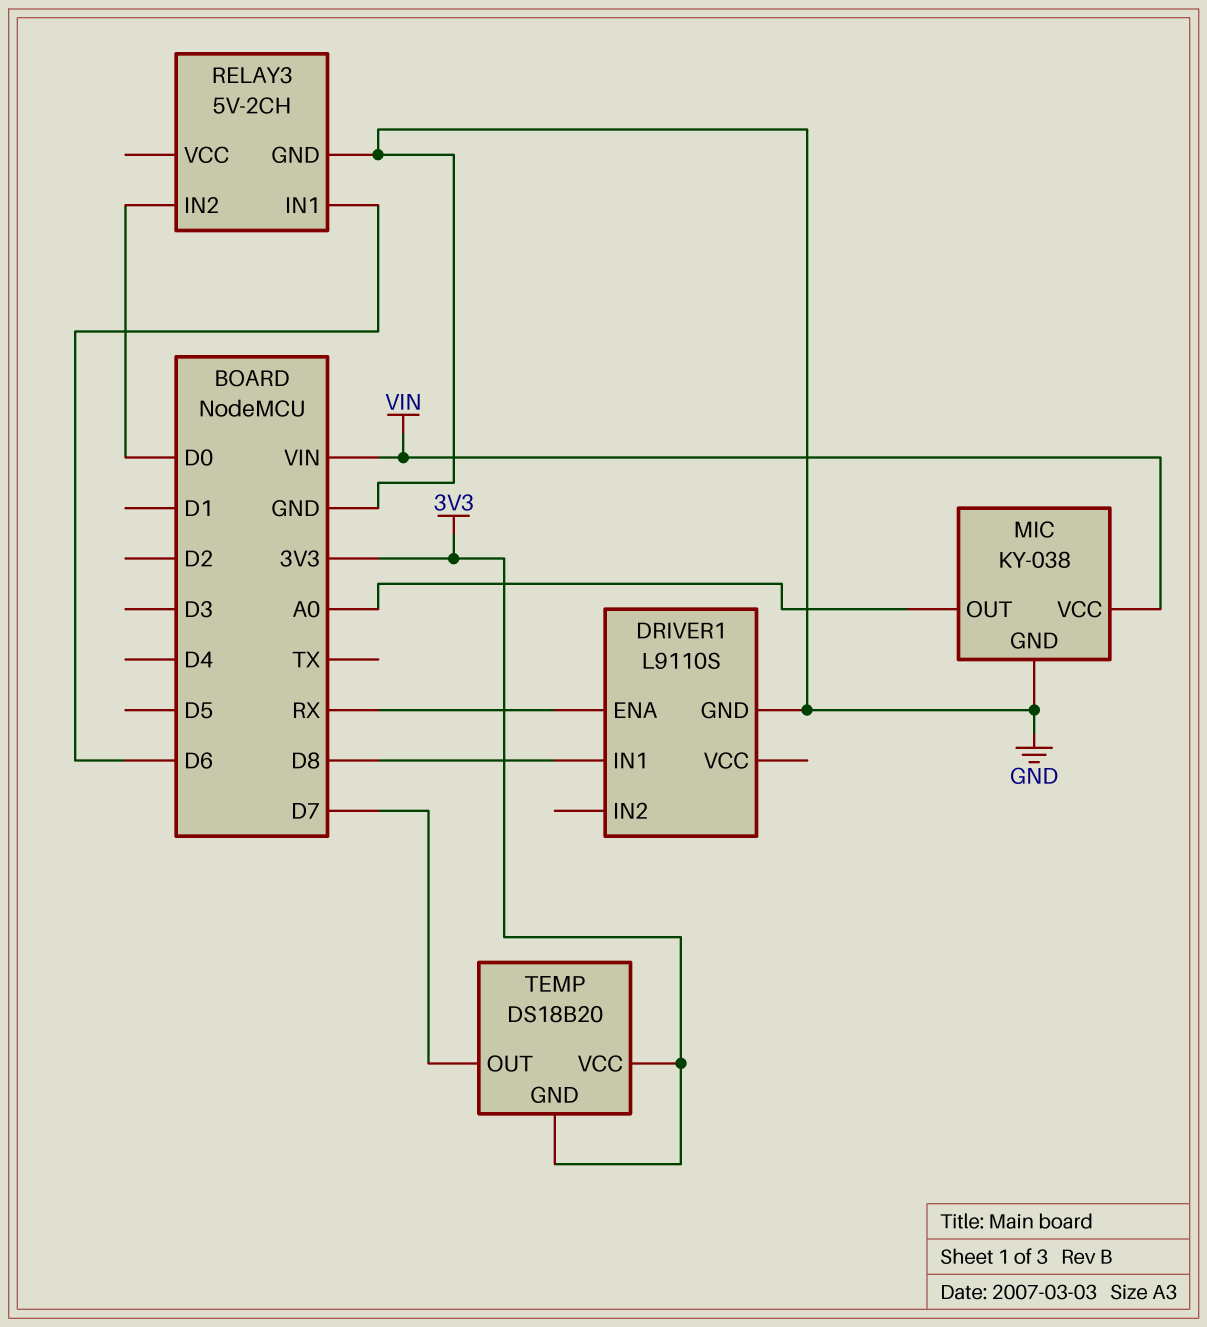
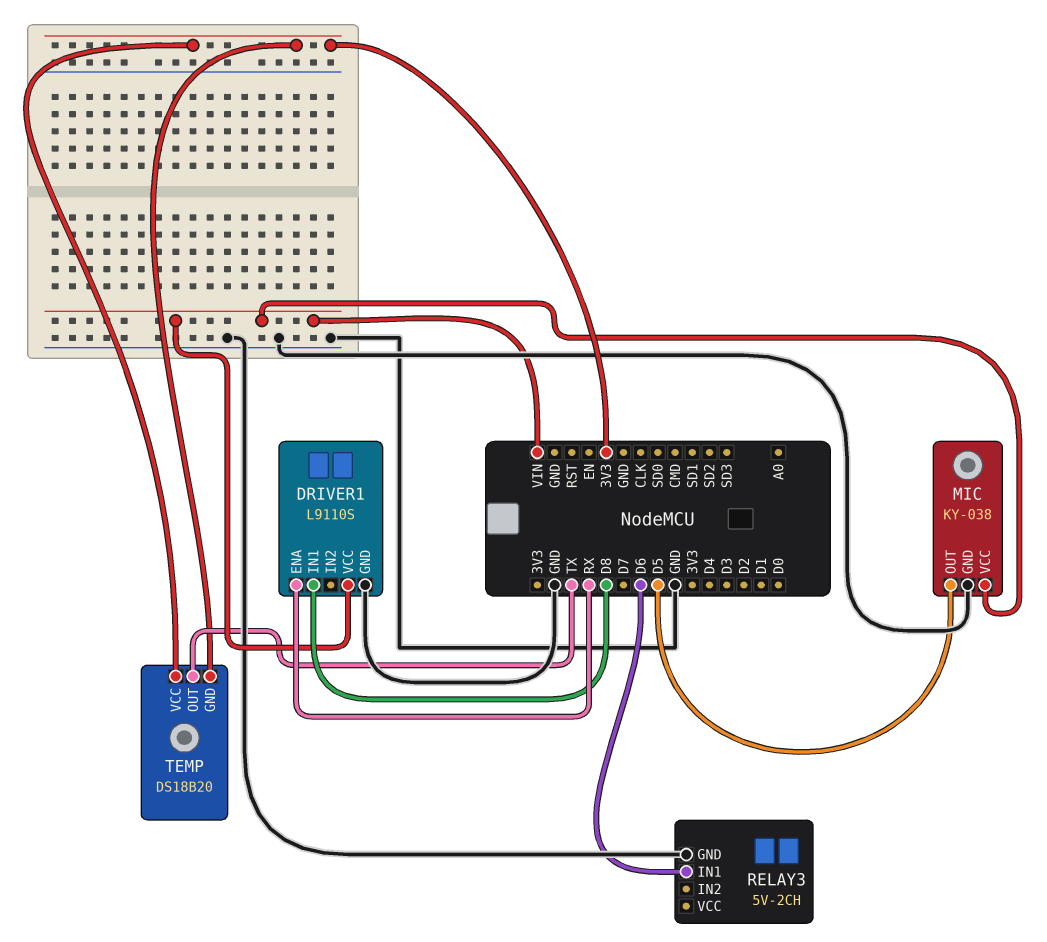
DRIVER1 pin VCC: none -> VIN
MIC pin OUT: A0 -> D5
RELAY3 pin IN2: D0 -> none
TEMP pin OUT: D7 -> TX

